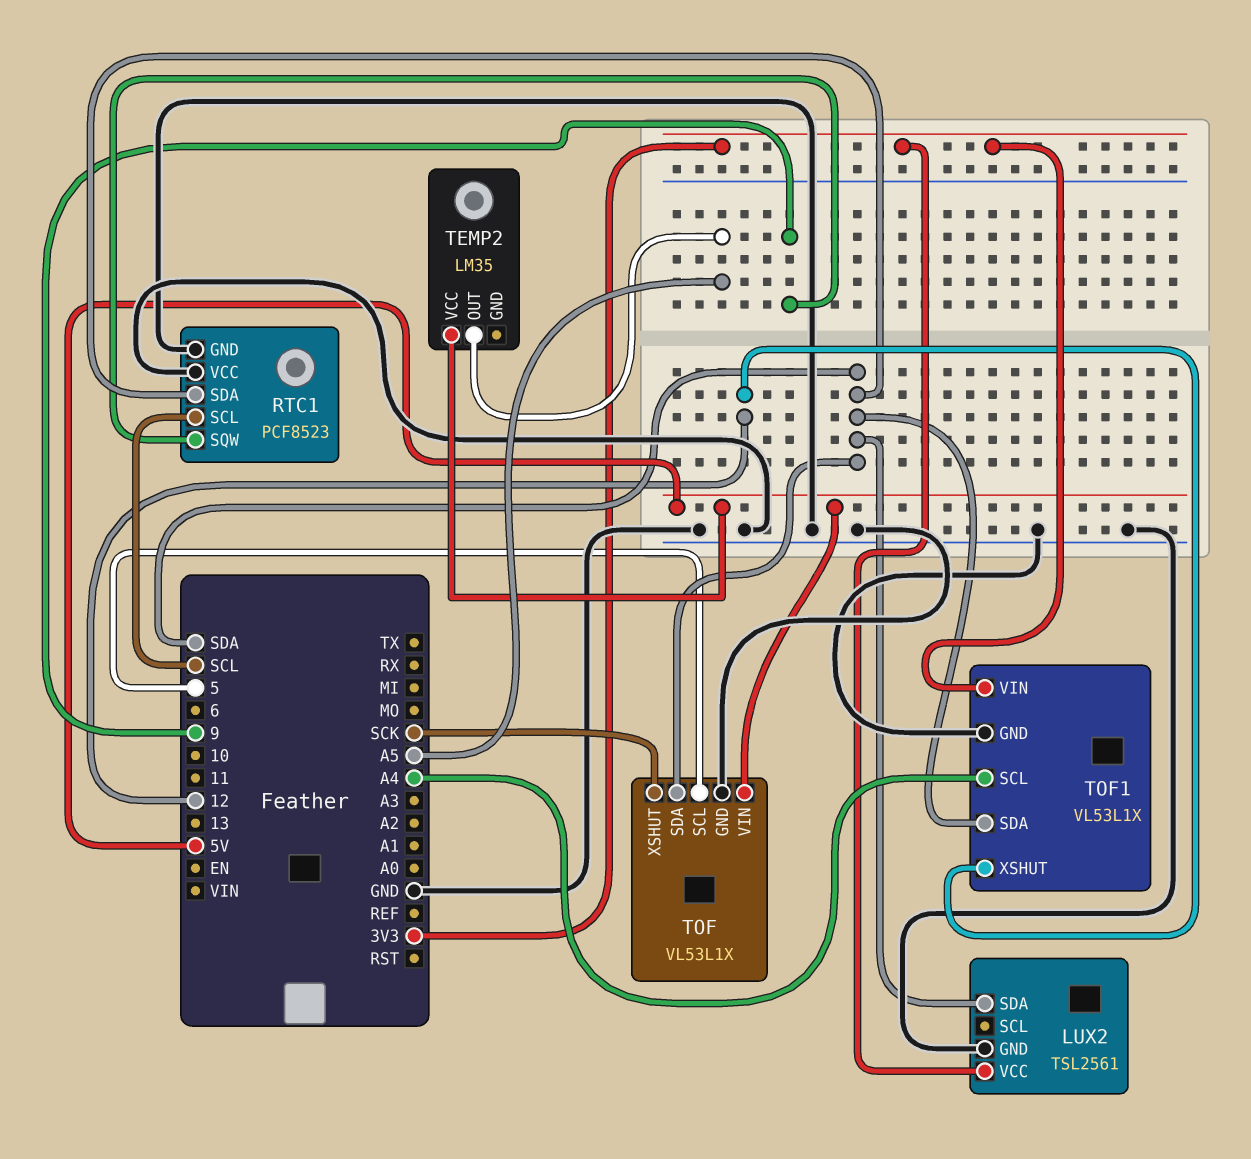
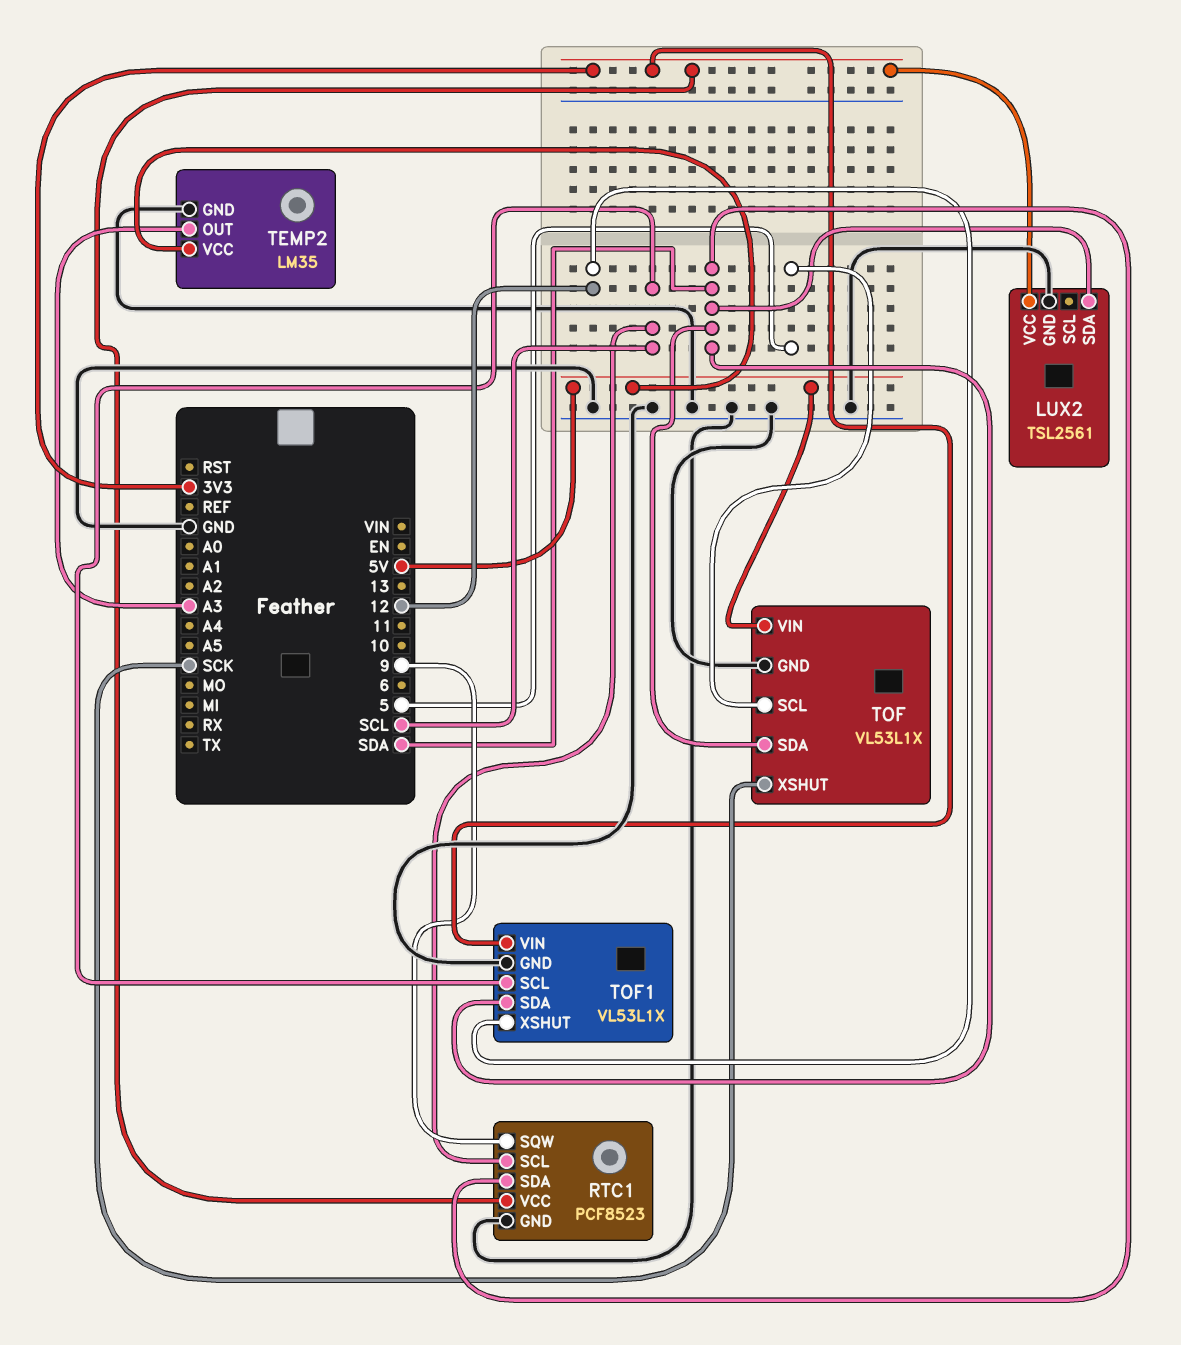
RTC1 pin VCC: GND -> 3V3
TEMP2 pin GND: none -> GND
TEMP2 pin OUT: A5 -> A3
TOF1 pin SCL: A4 -> SCL

